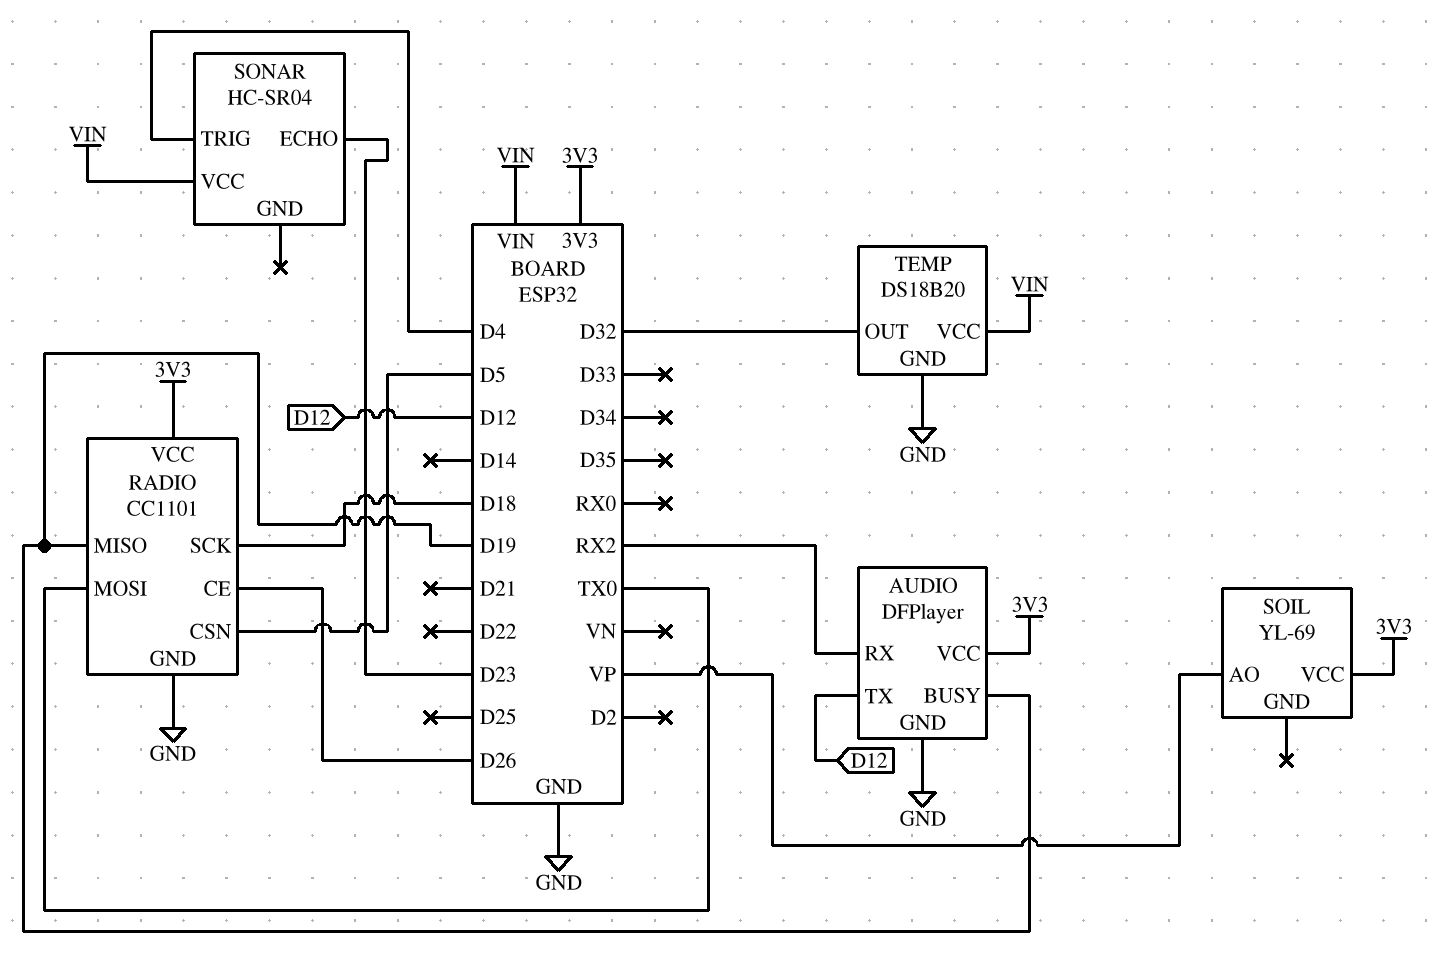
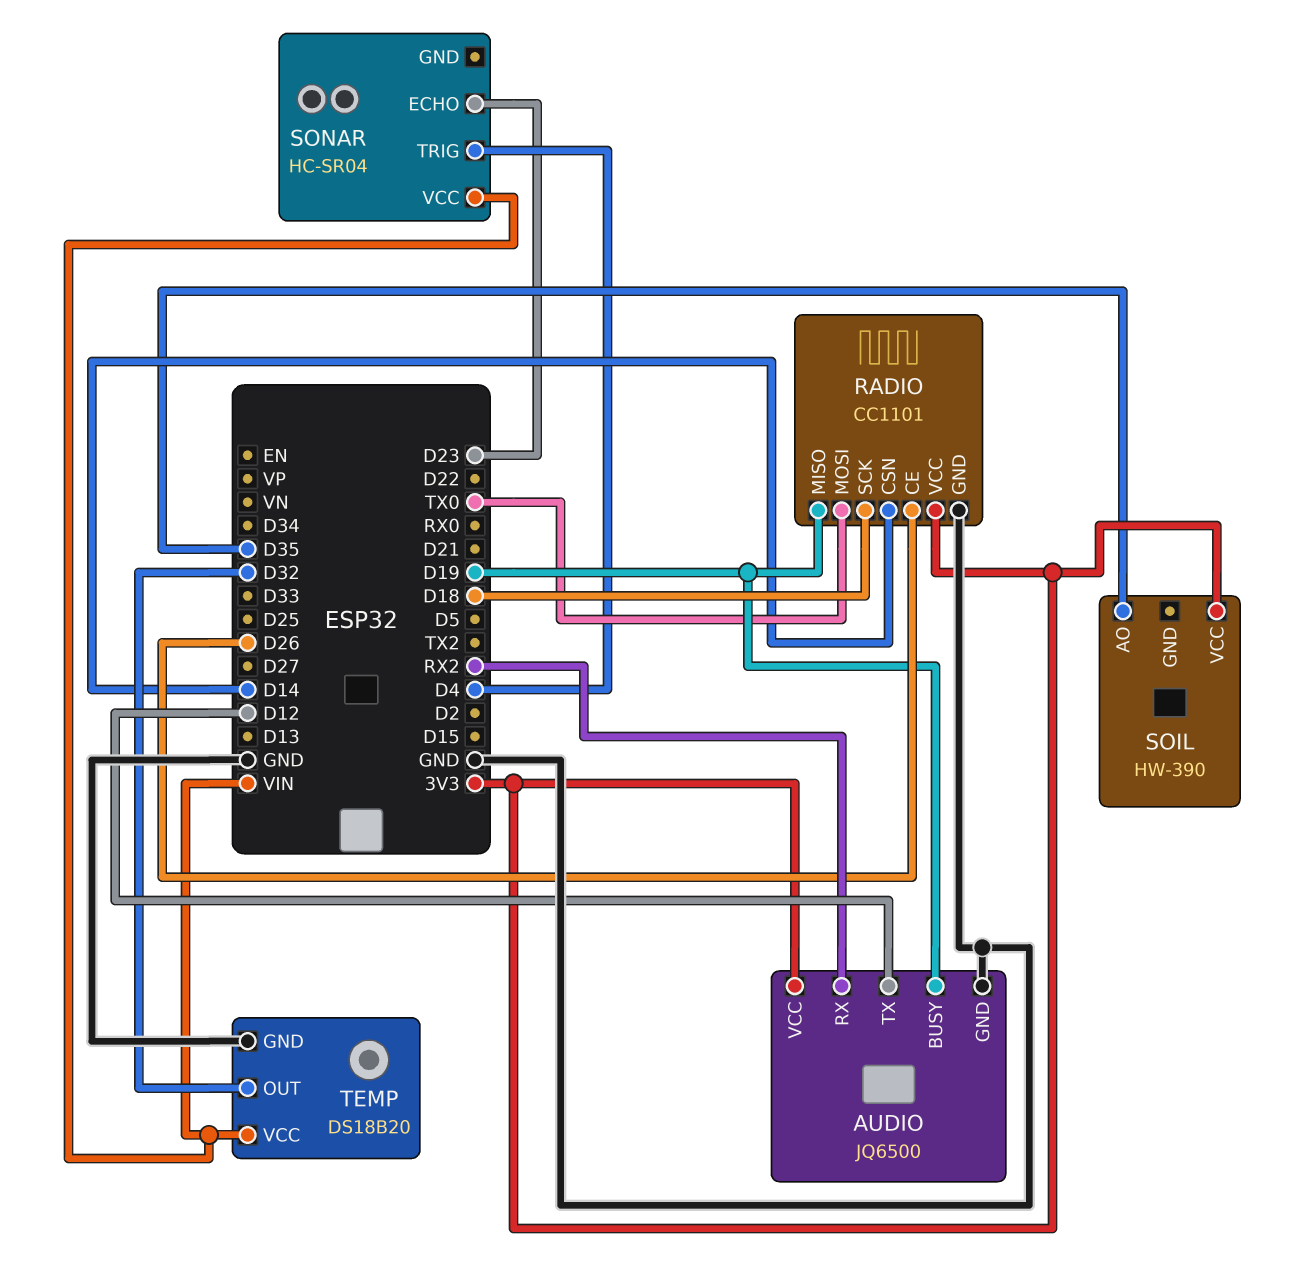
AUDIO: DFPlayer -> JQ6500
RADIO pin CSN: D5 -> D14
SOIL: YL-69 -> HW-390
SOIL pin AO: VP -> D35

